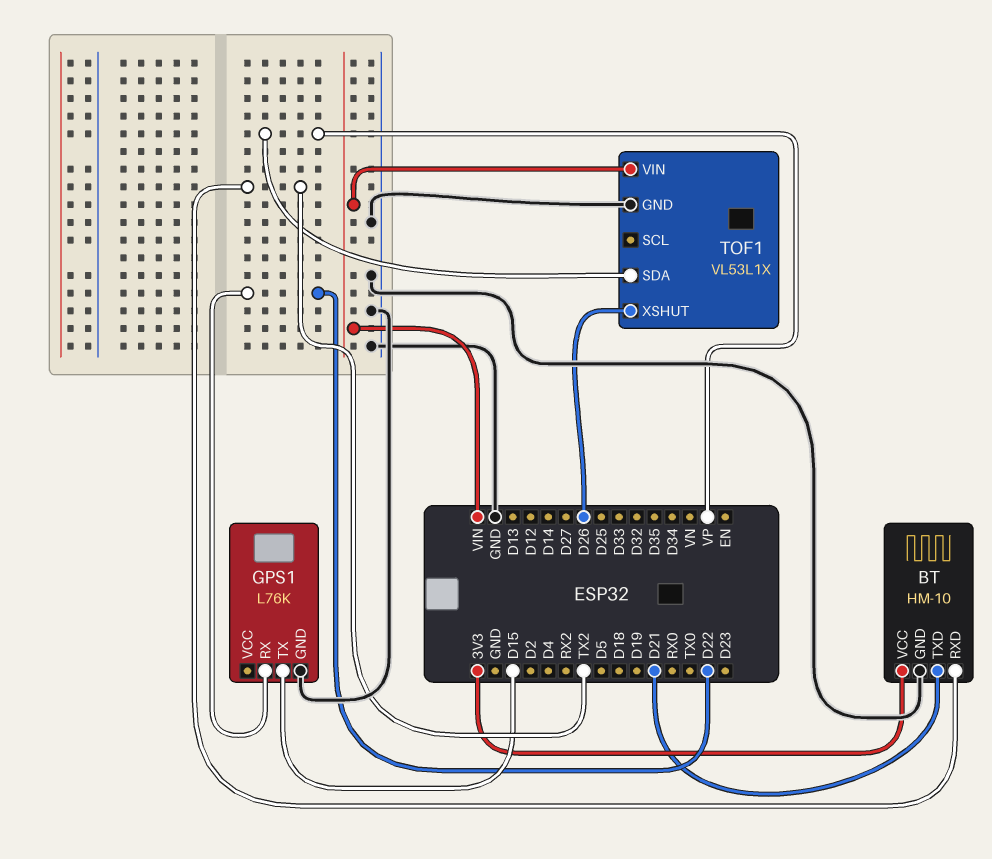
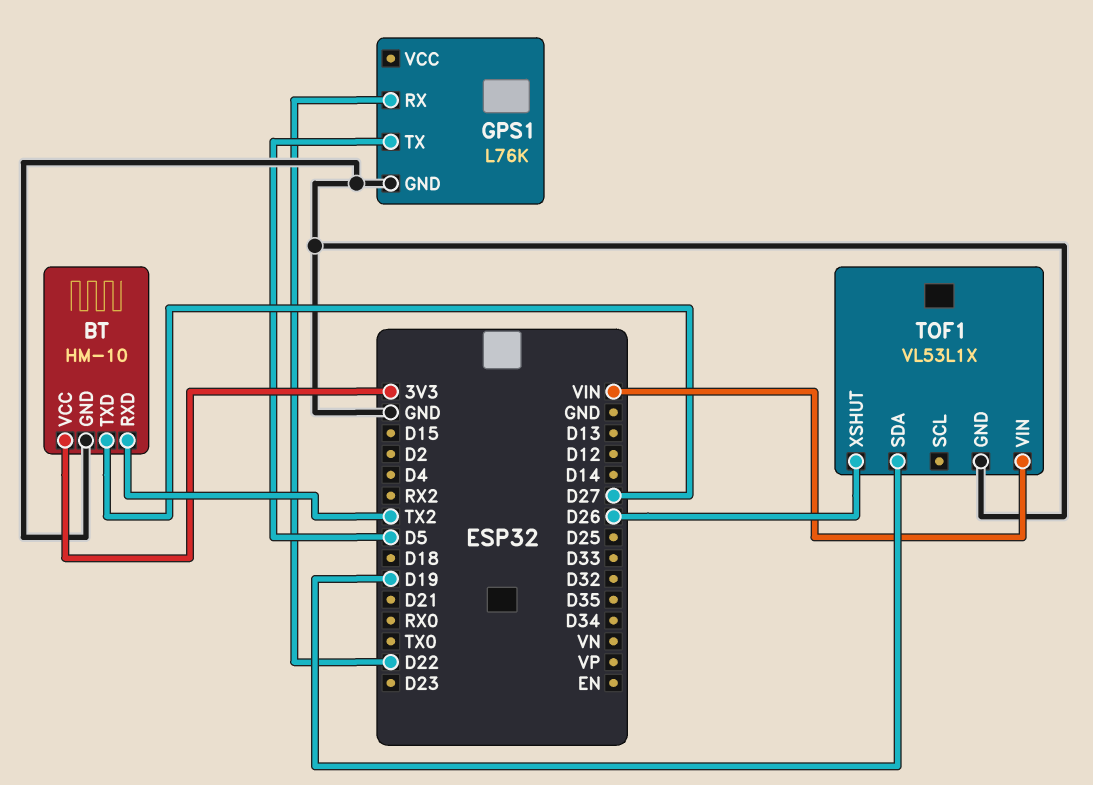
BT pin TXD: D21 -> D27
GPS1 pin TX: D15 -> D5
TOF1 pin SDA: VP -> D19

